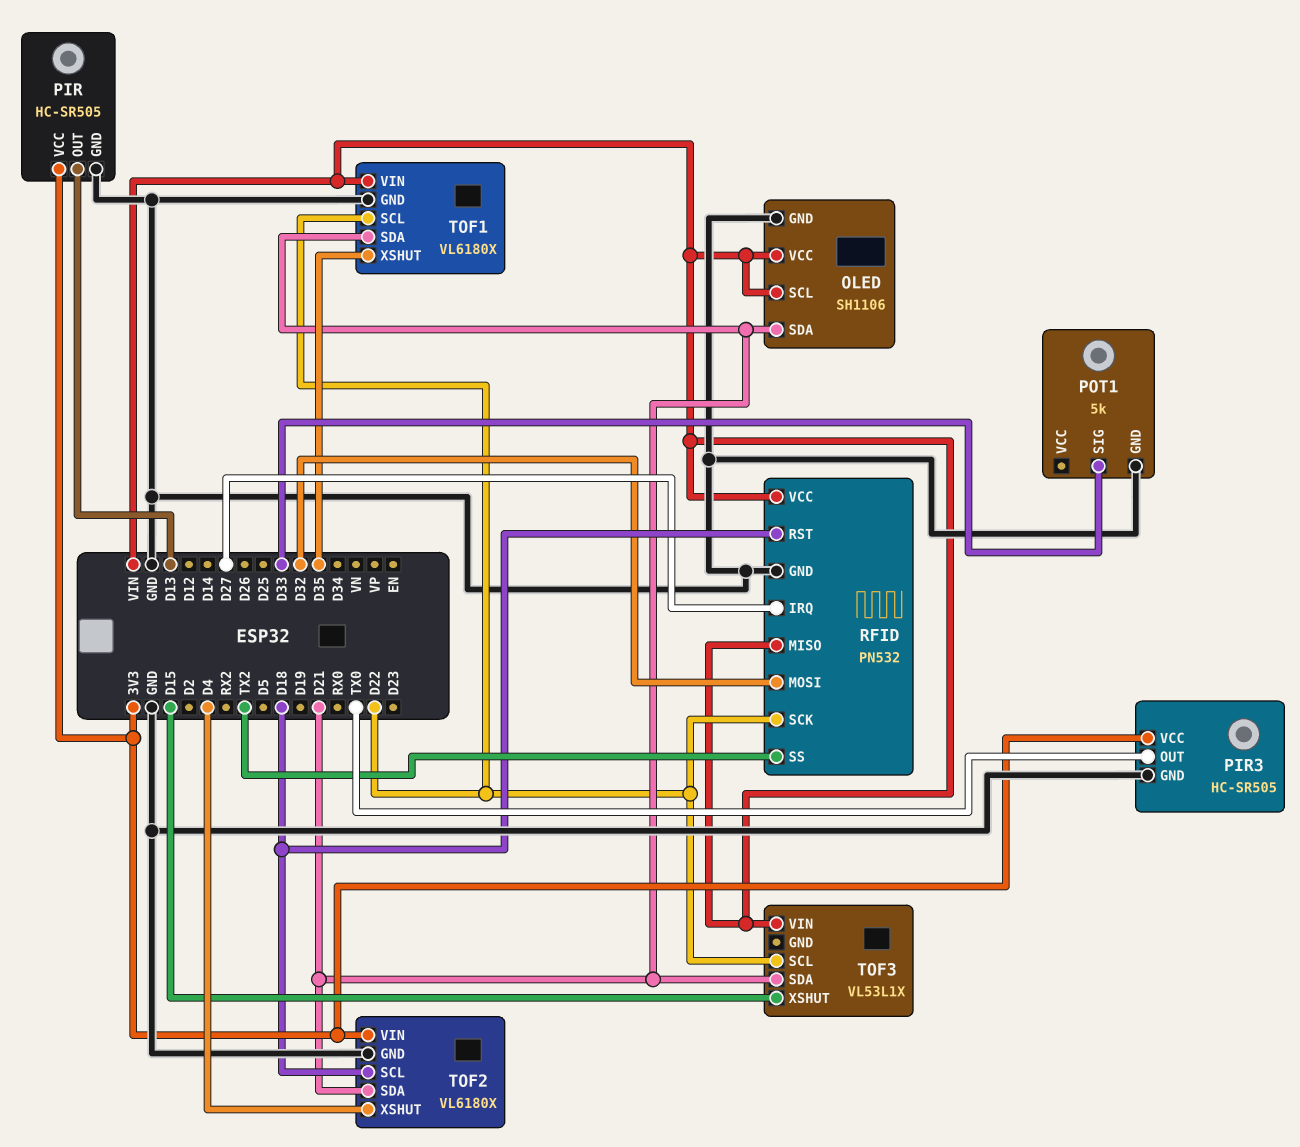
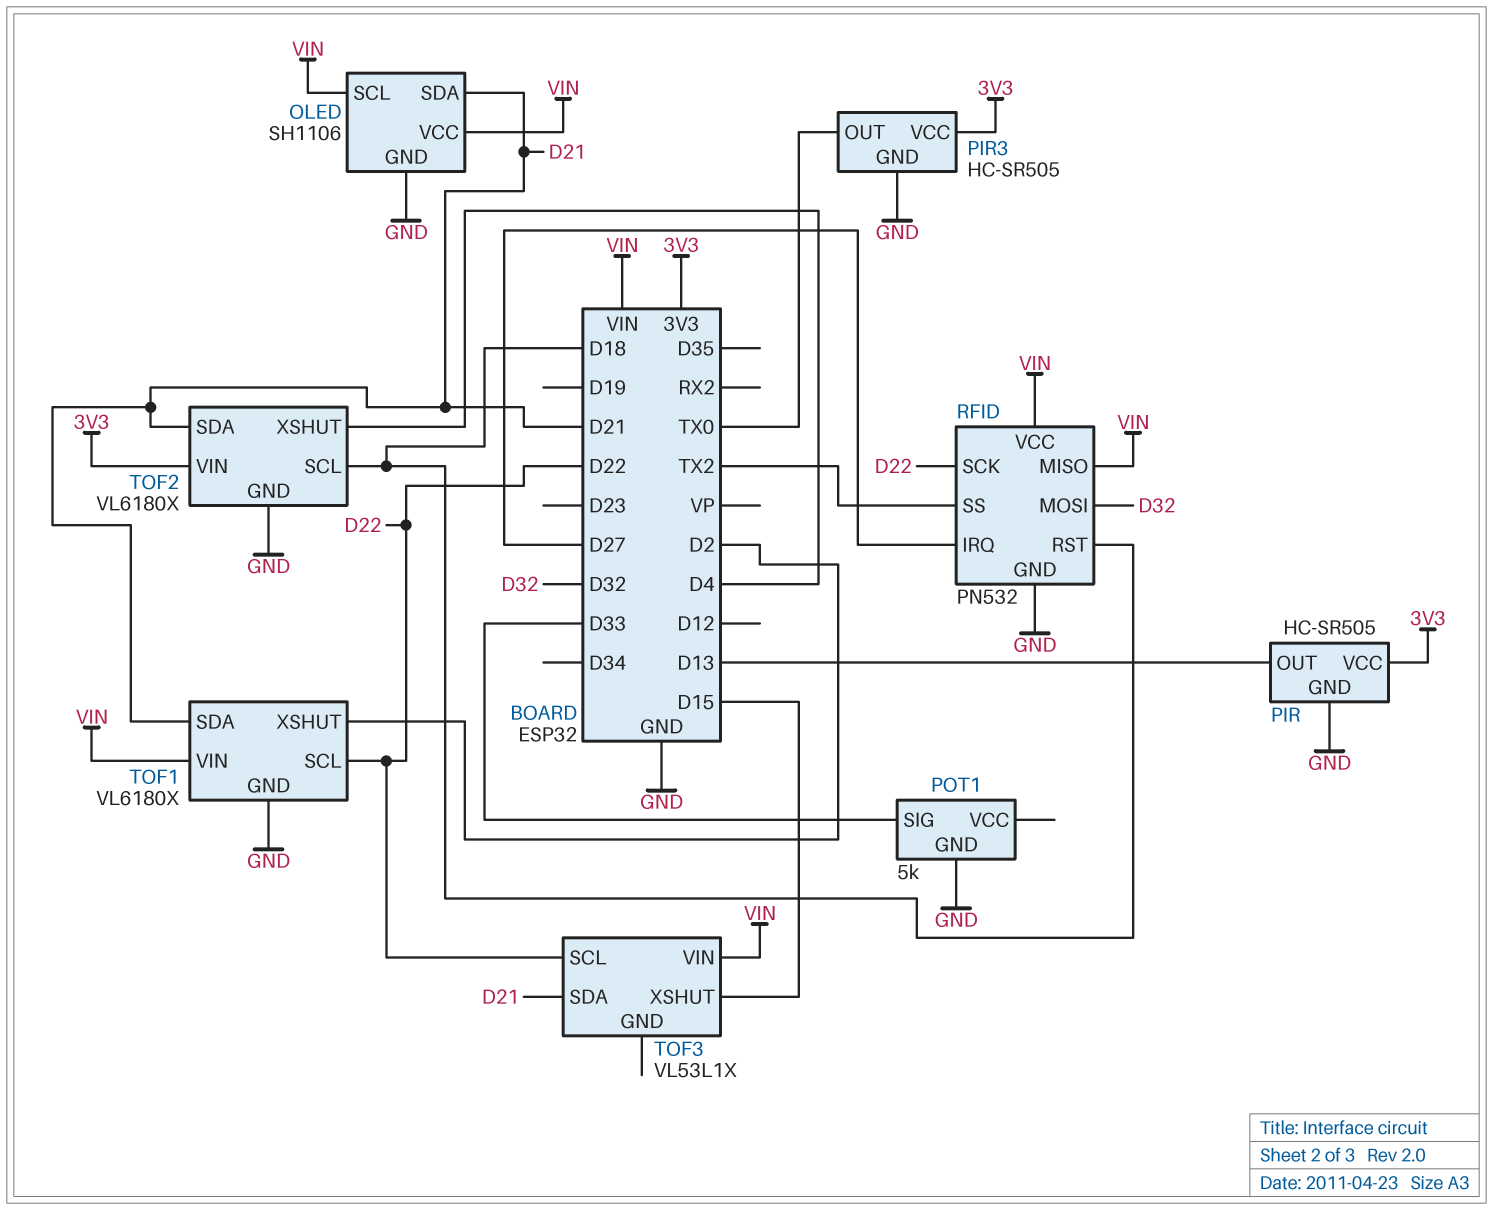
TOF1 pin XSHUT: D35 -> D2

